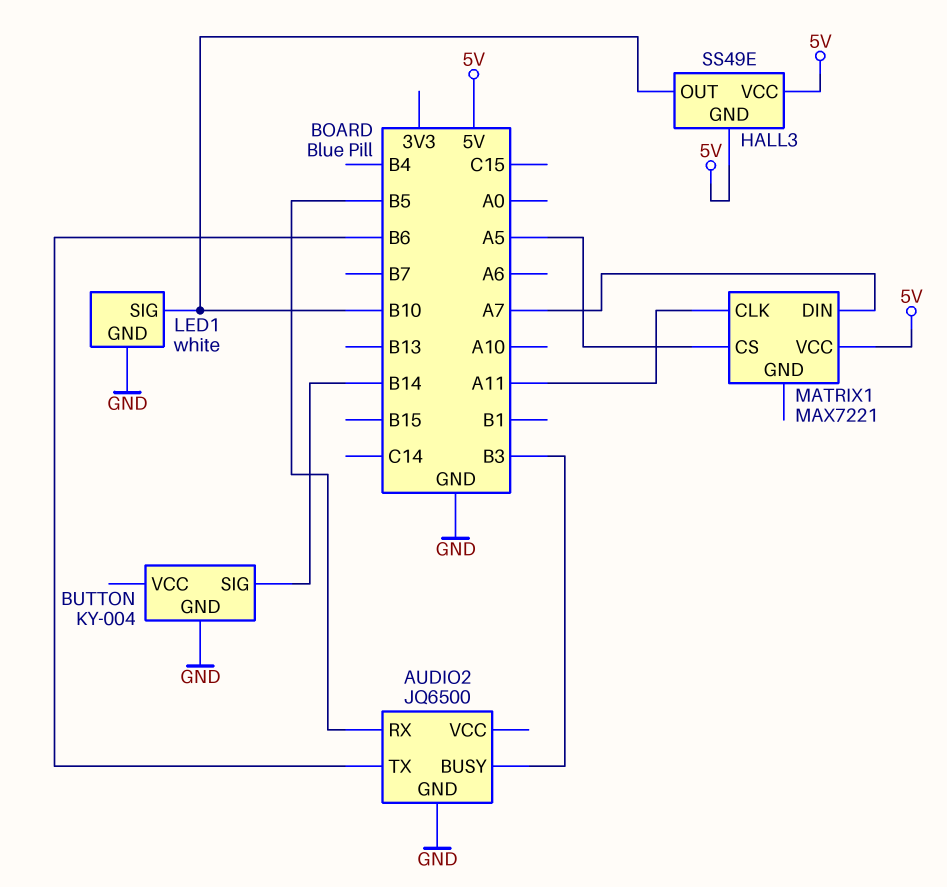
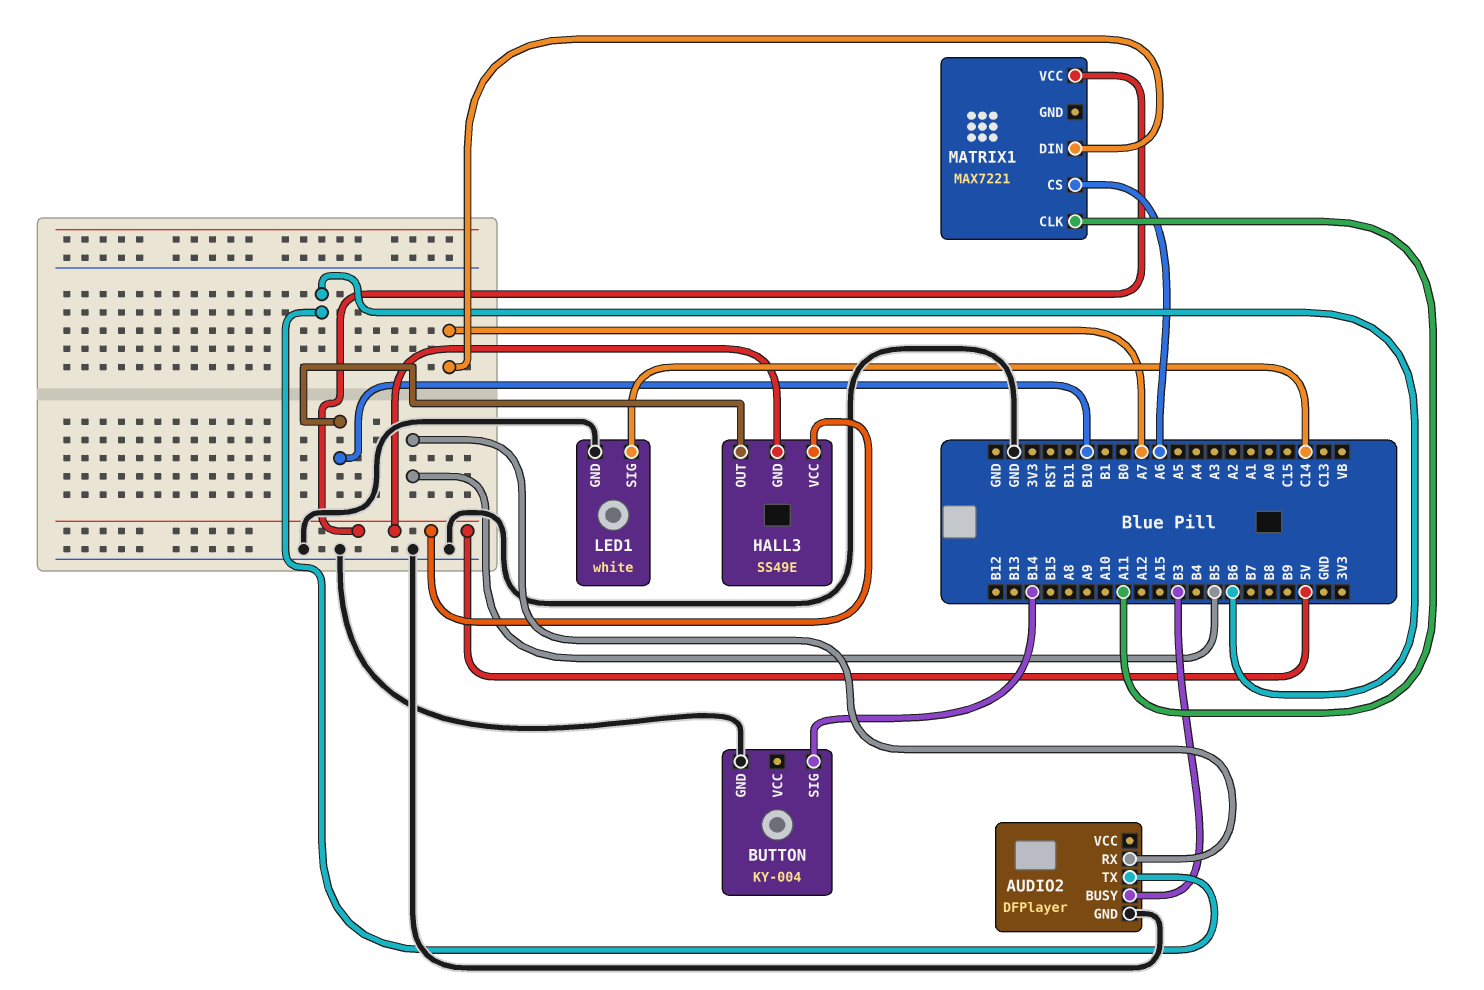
AUDIO2: JQ6500 -> DFPlayer
LED1 pin SIG: B10 -> C14
MATRIX1 pin CS: A5 -> A6

